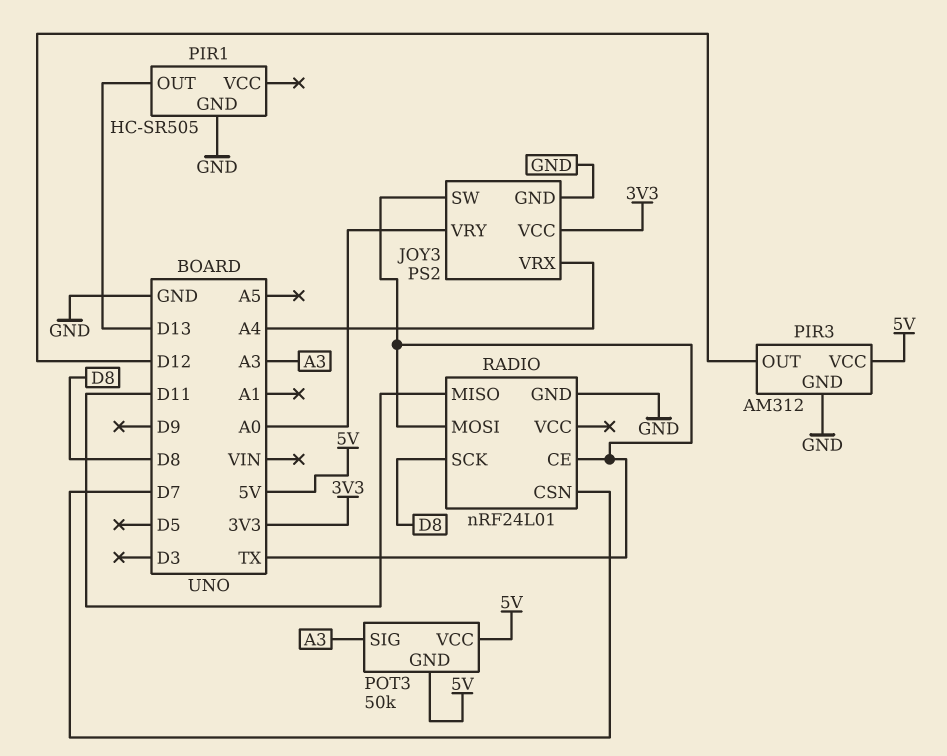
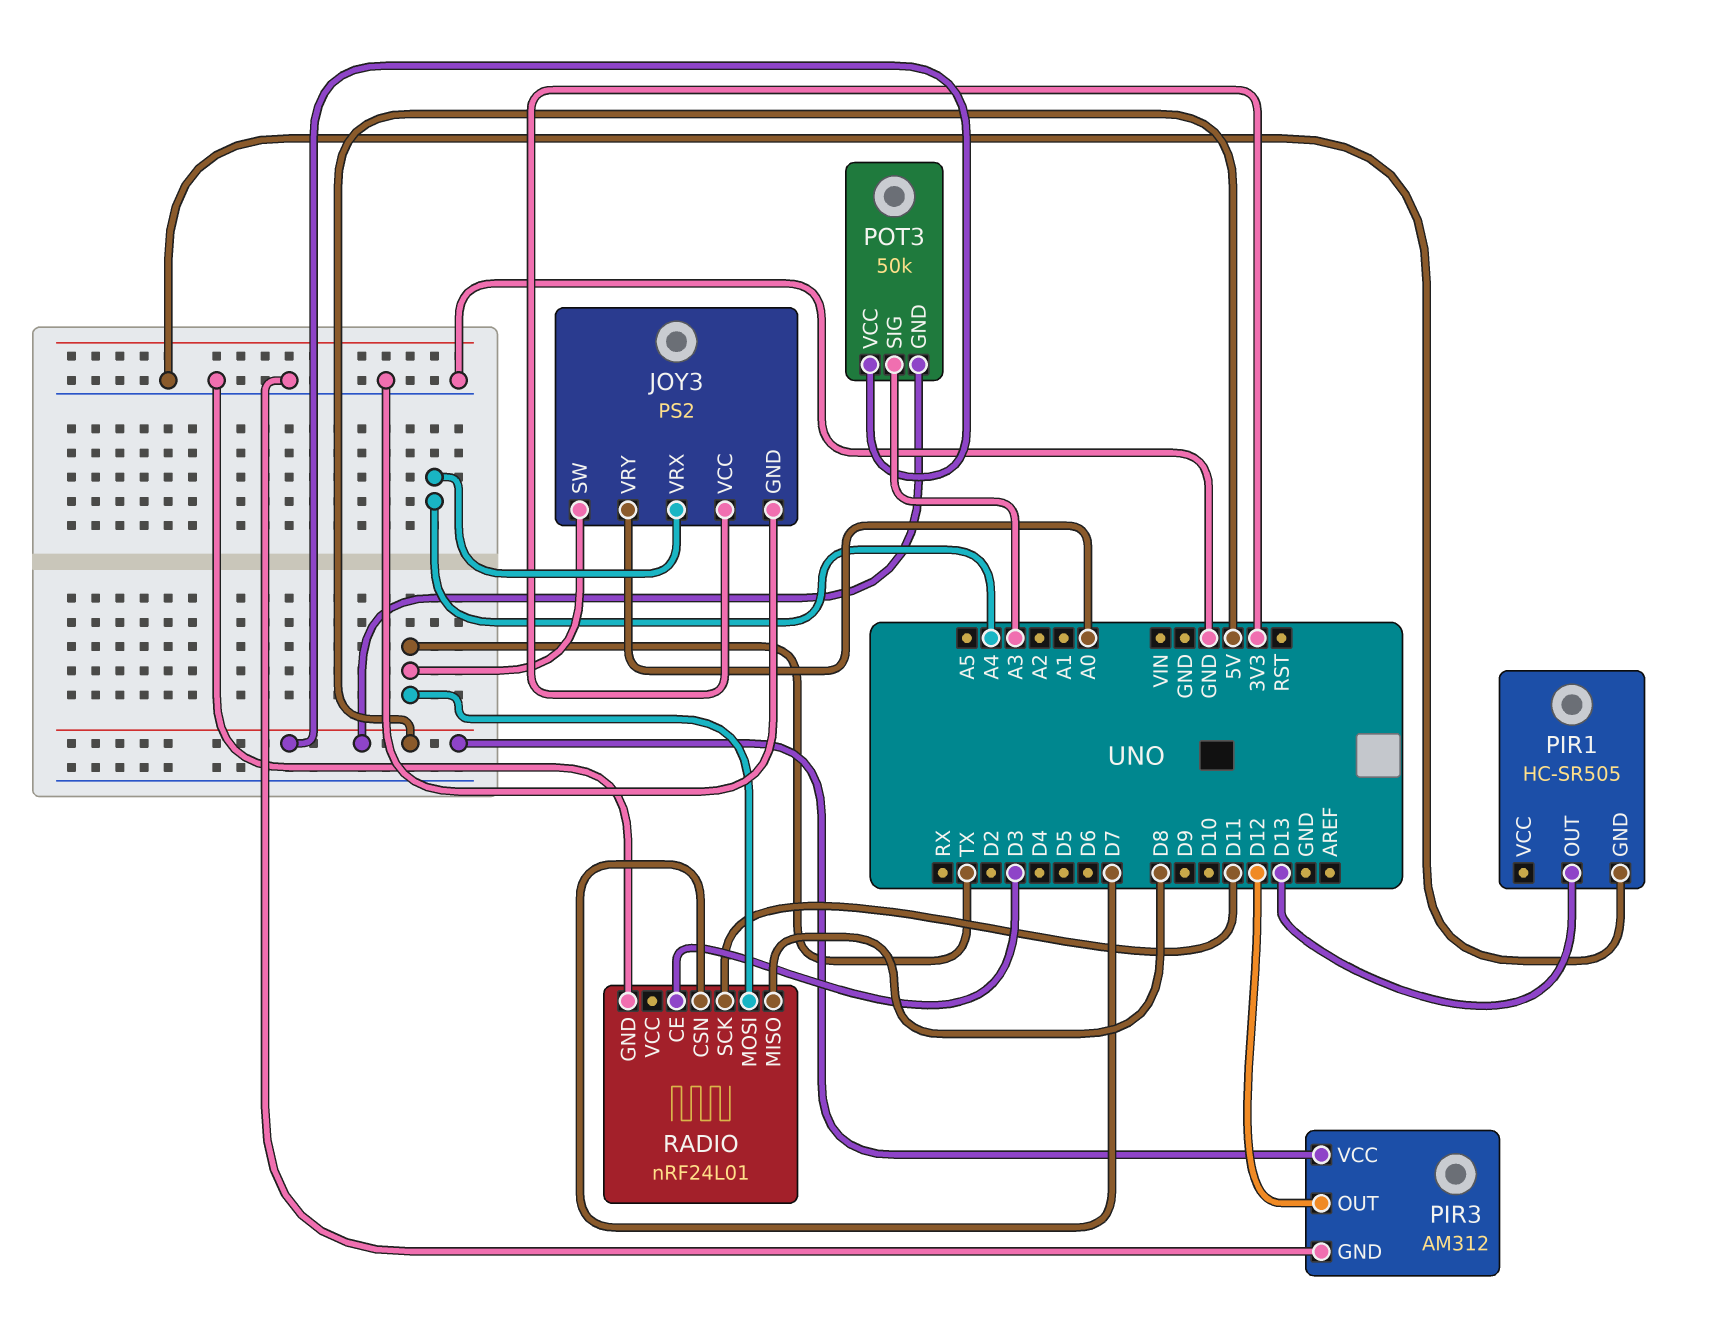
RADIO pin CE: TX -> D3
RADIO pin MISO: D11 -> D8
RADIO pin SCK: D8 -> D11

